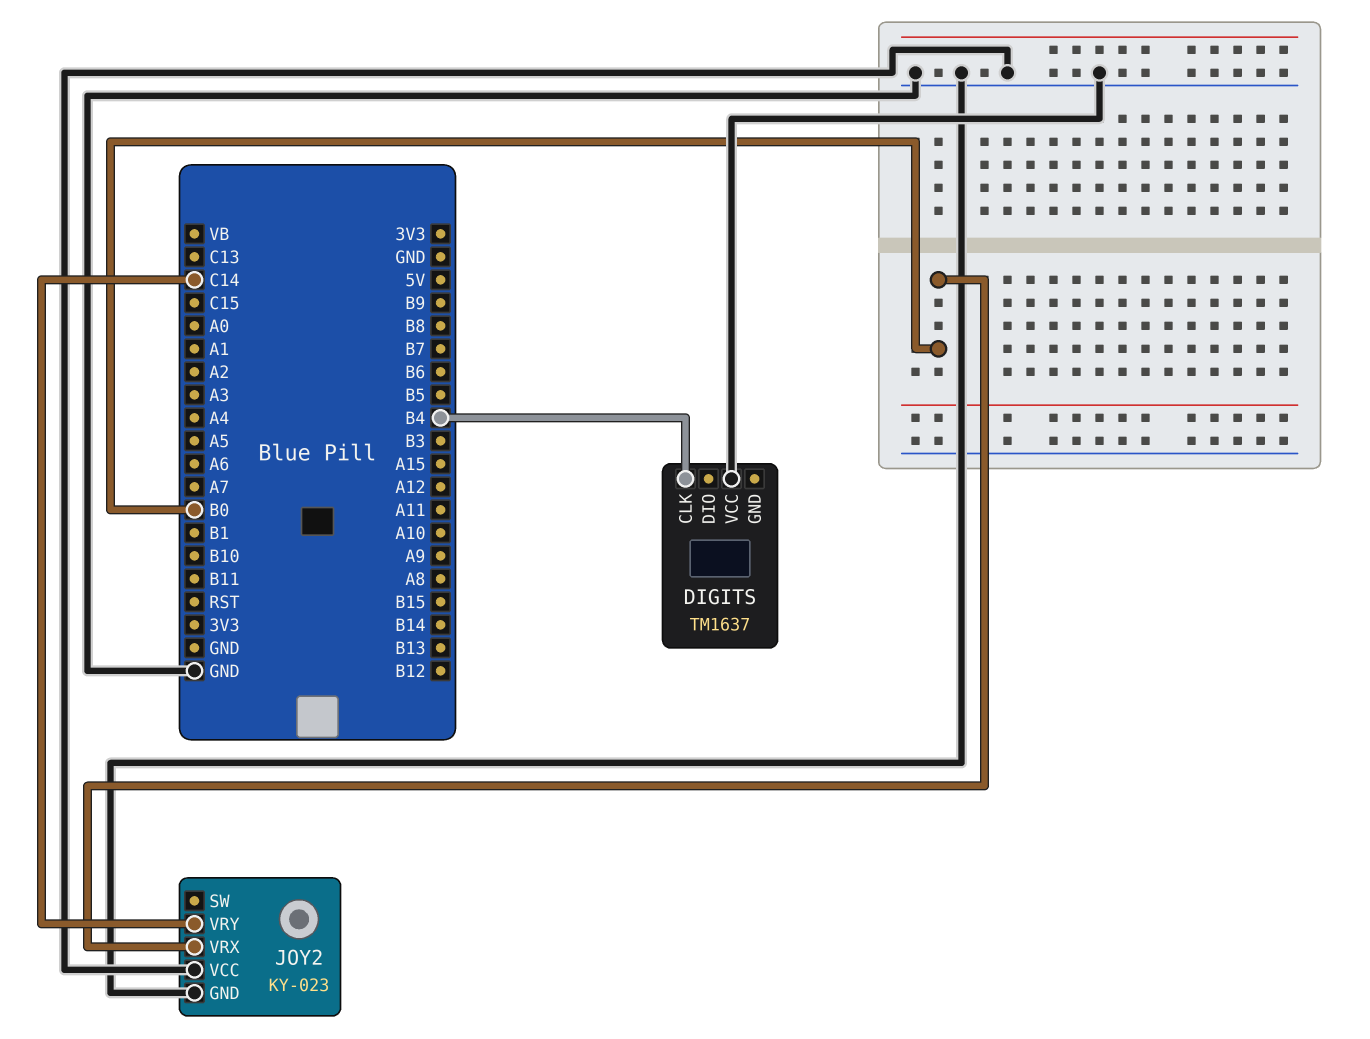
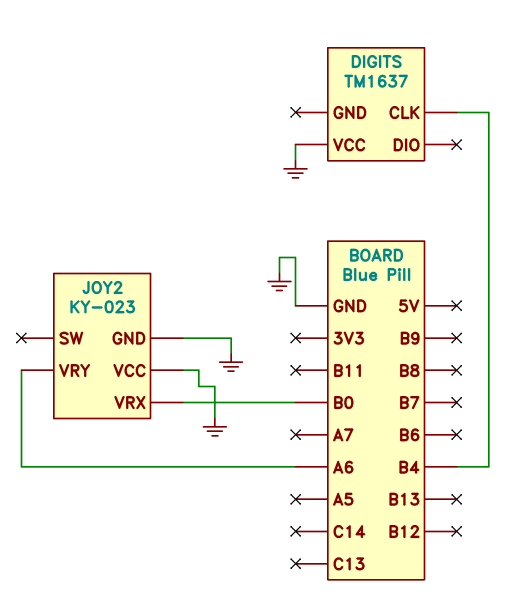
JOY2 pin VRY: C14 -> A6

